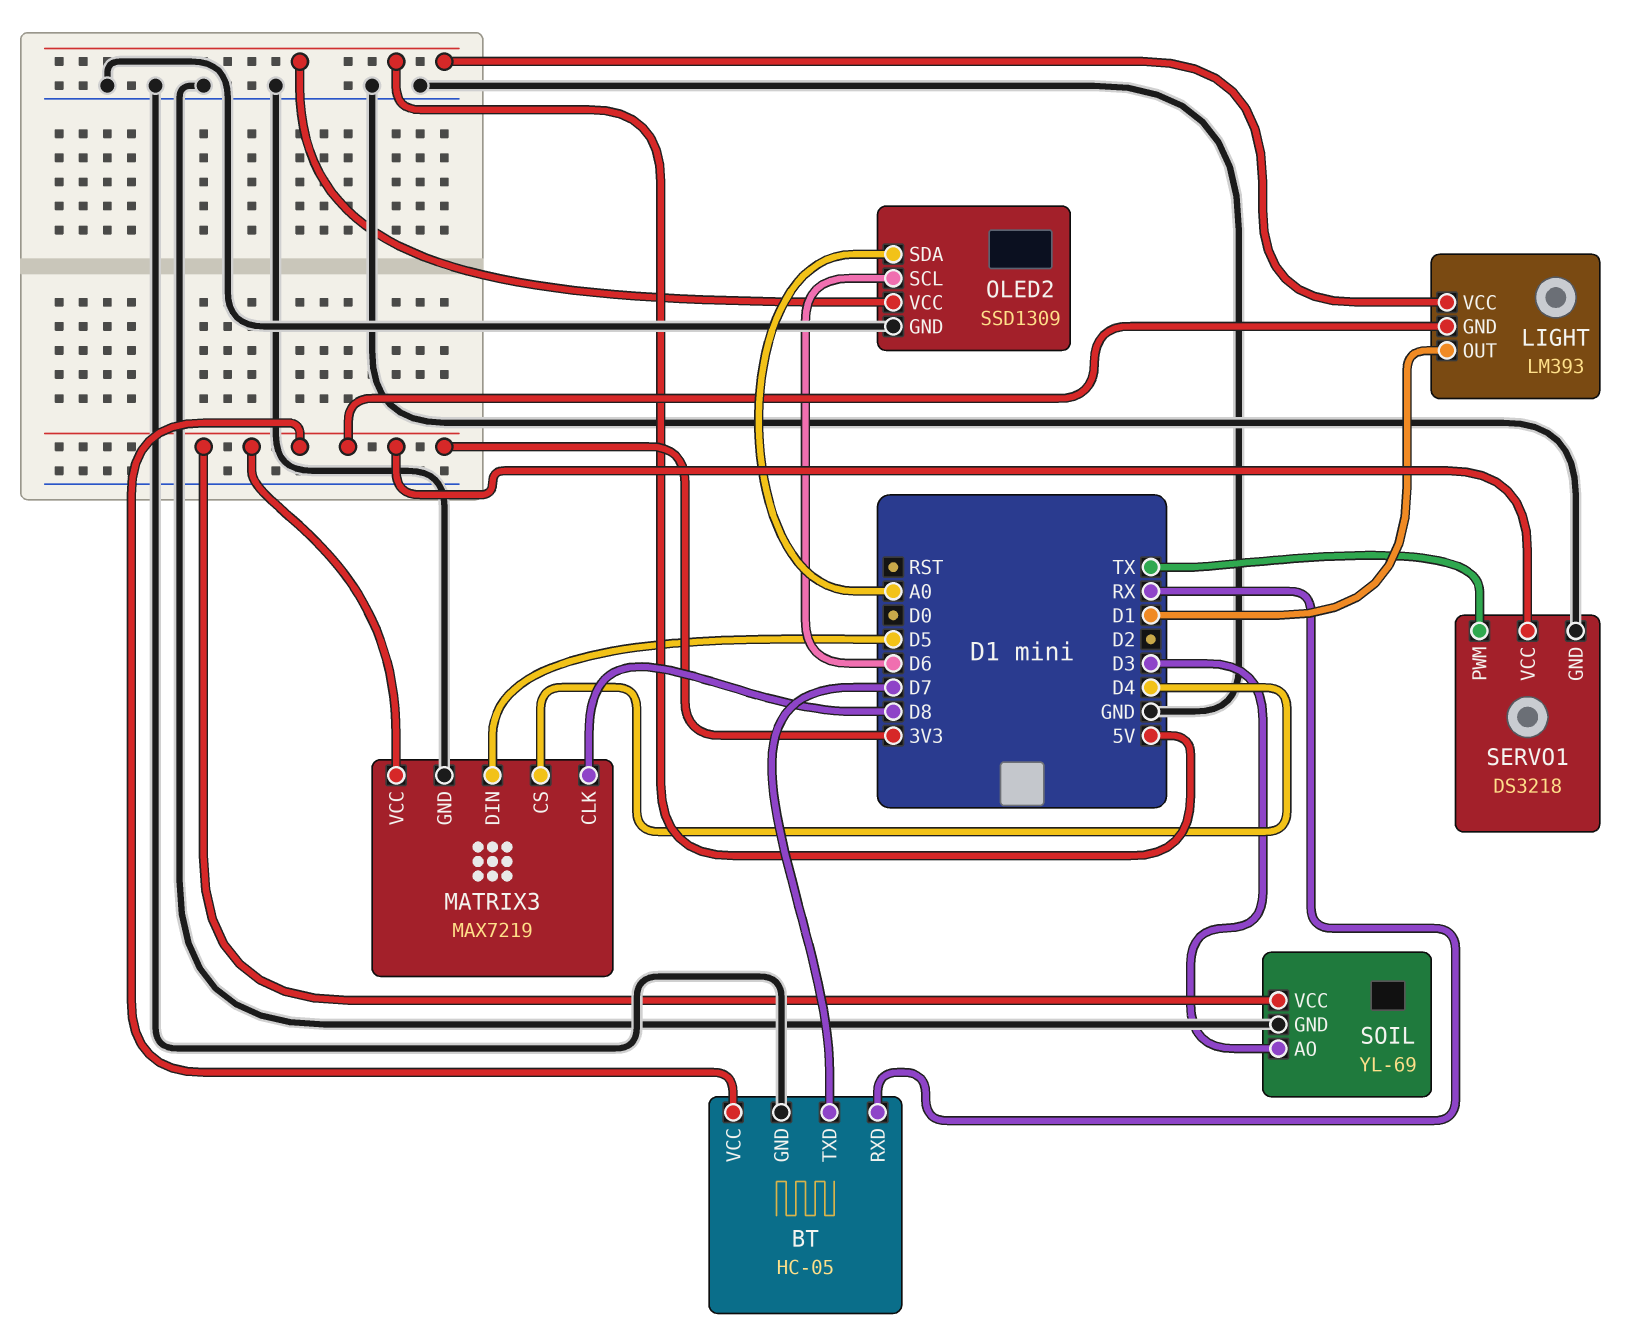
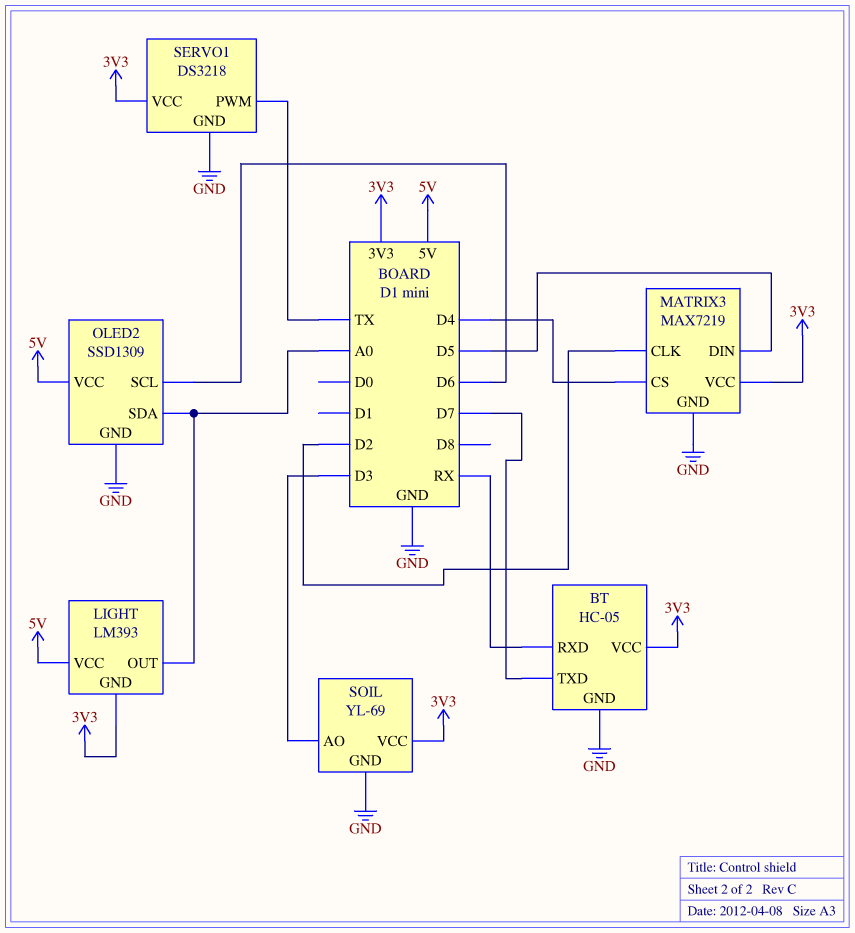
LIGHT pin OUT: D1 -> A0
MATRIX3 pin CLK: D8 -> D2

